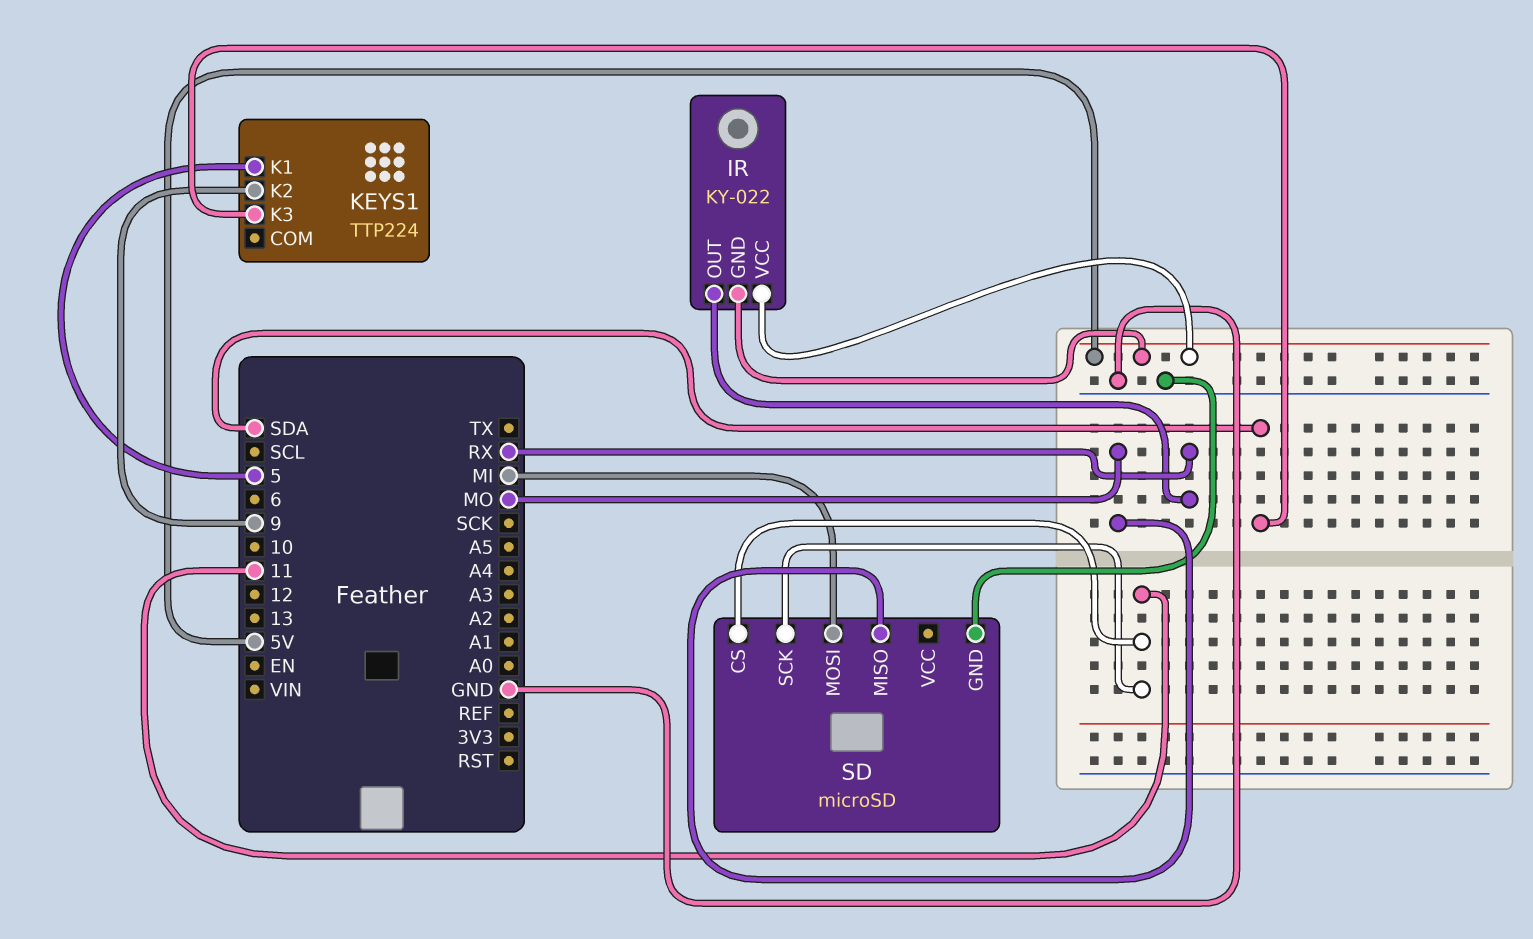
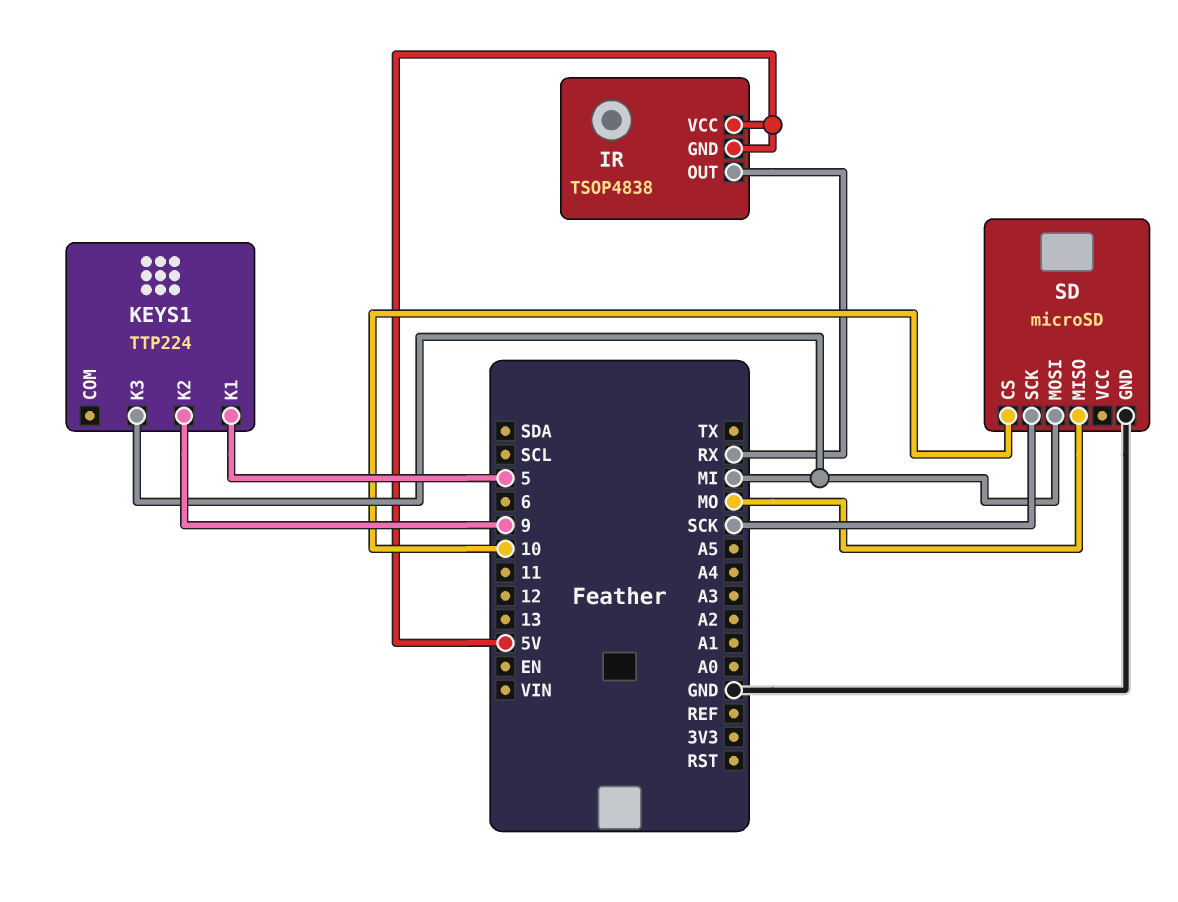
IR: KY-022 -> TSOP4838
KEYS1 pin K3: SDA -> MI
SD pin CS: 11 -> 10
SD pin SCK: 11 -> SCK

